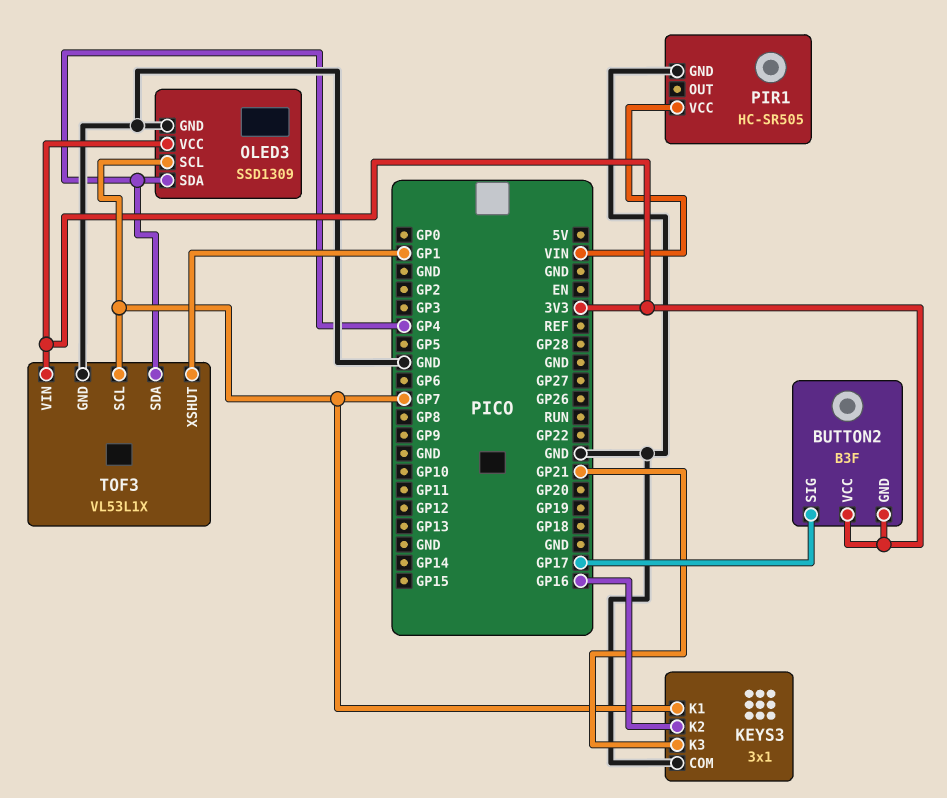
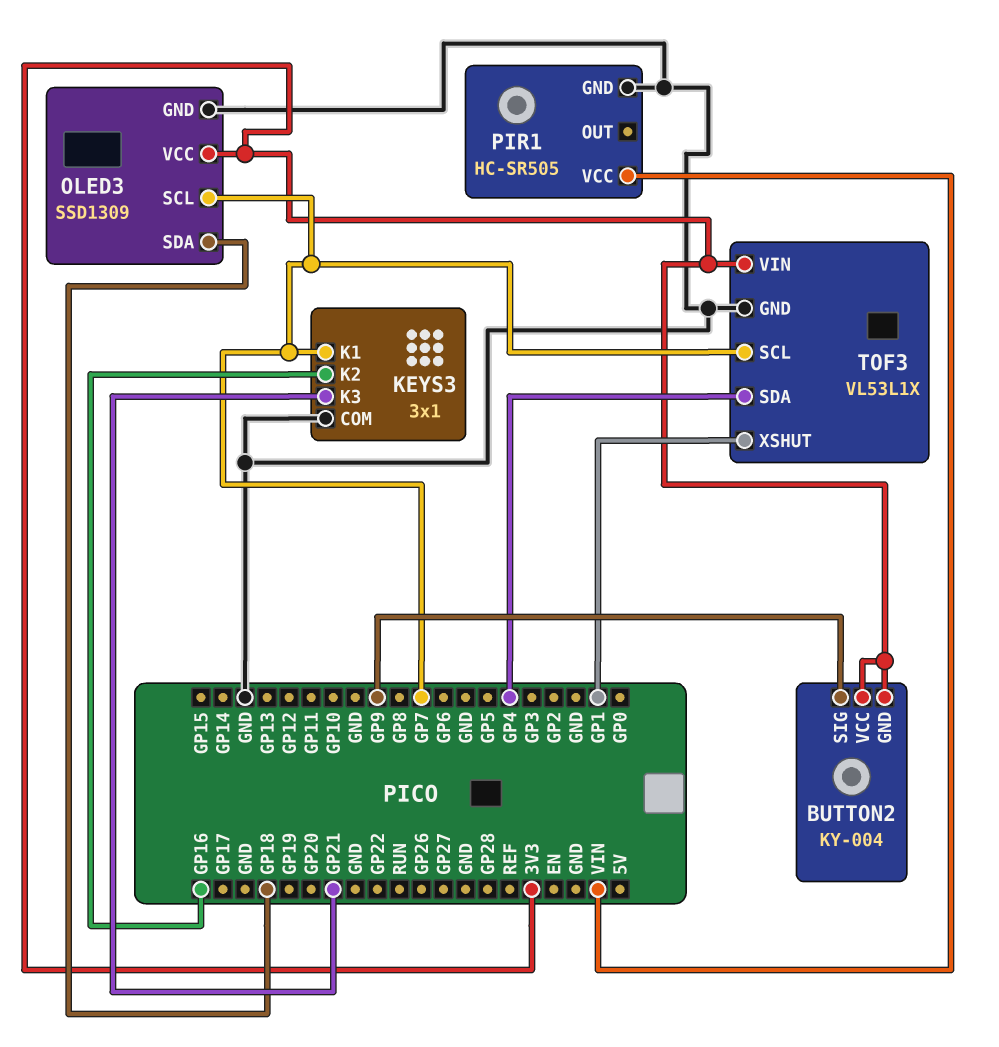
BUTTON2: B3F -> KY-004
BUTTON2 pin SIG: GP17 -> GP9
OLED3 pin SDA: GP4 -> GP18

